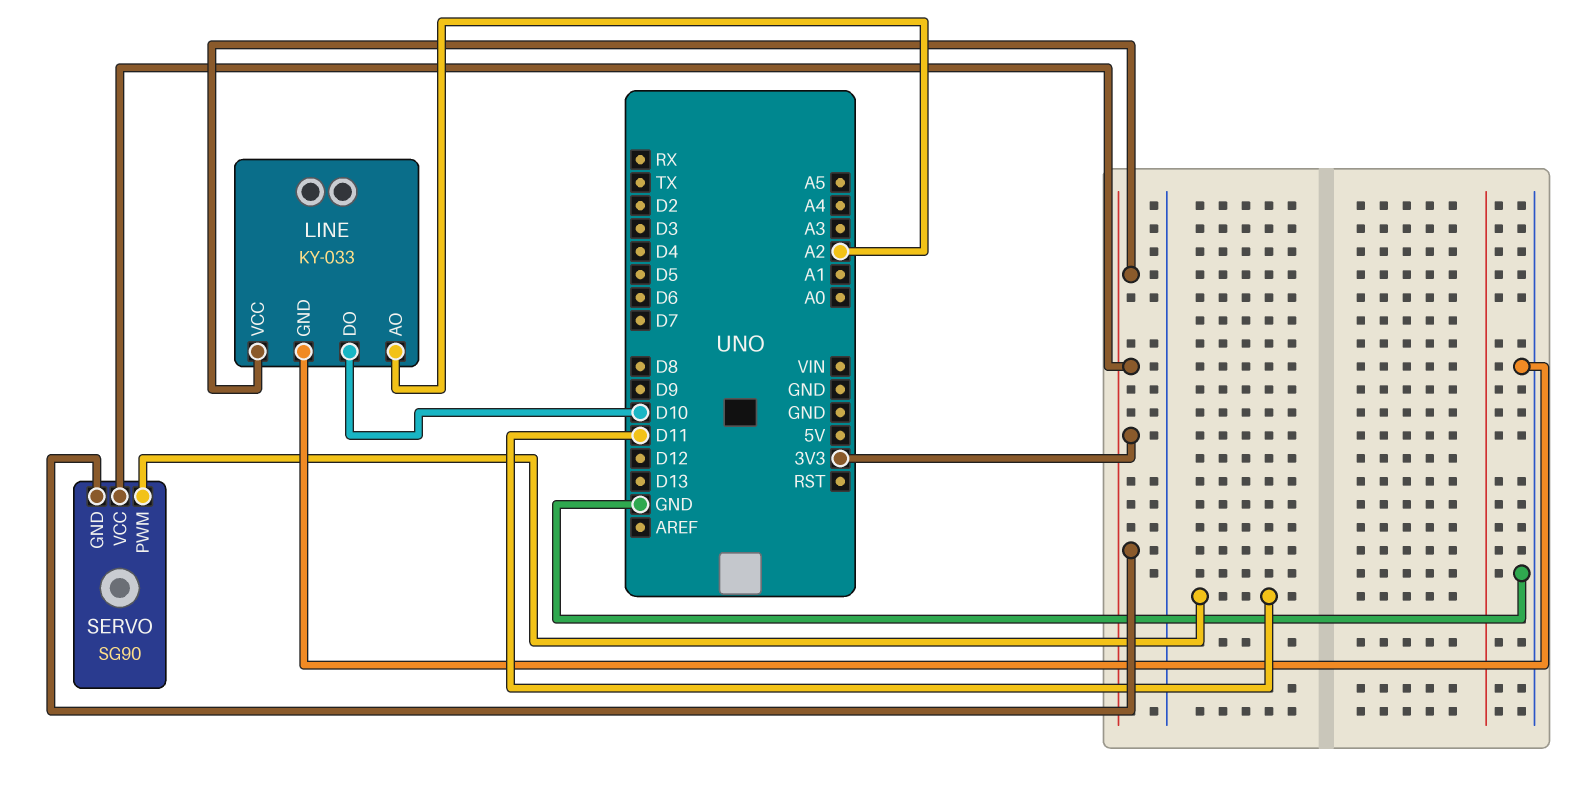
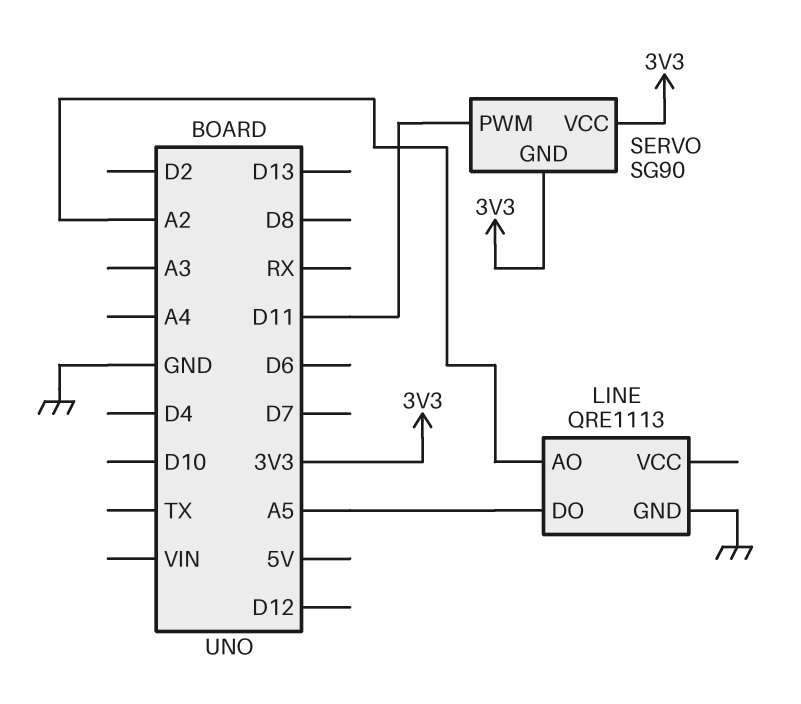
LINE: KY-033 -> QRE1113
LINE pin DO: D10 -> A5
LINE pin VCC: 3V3 -> none

